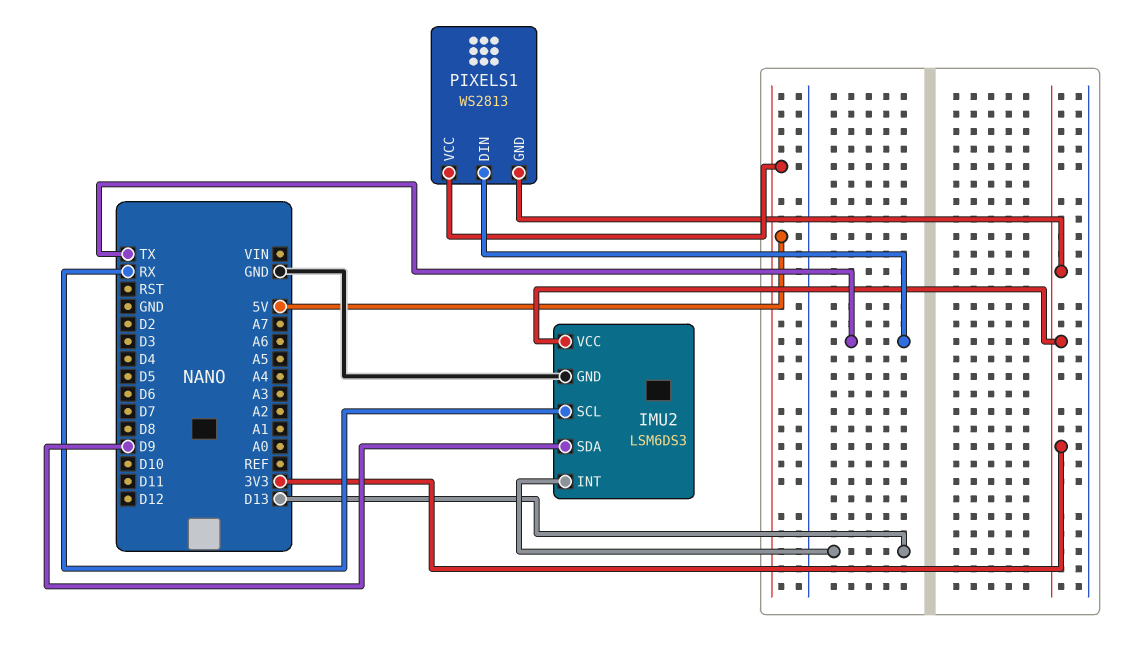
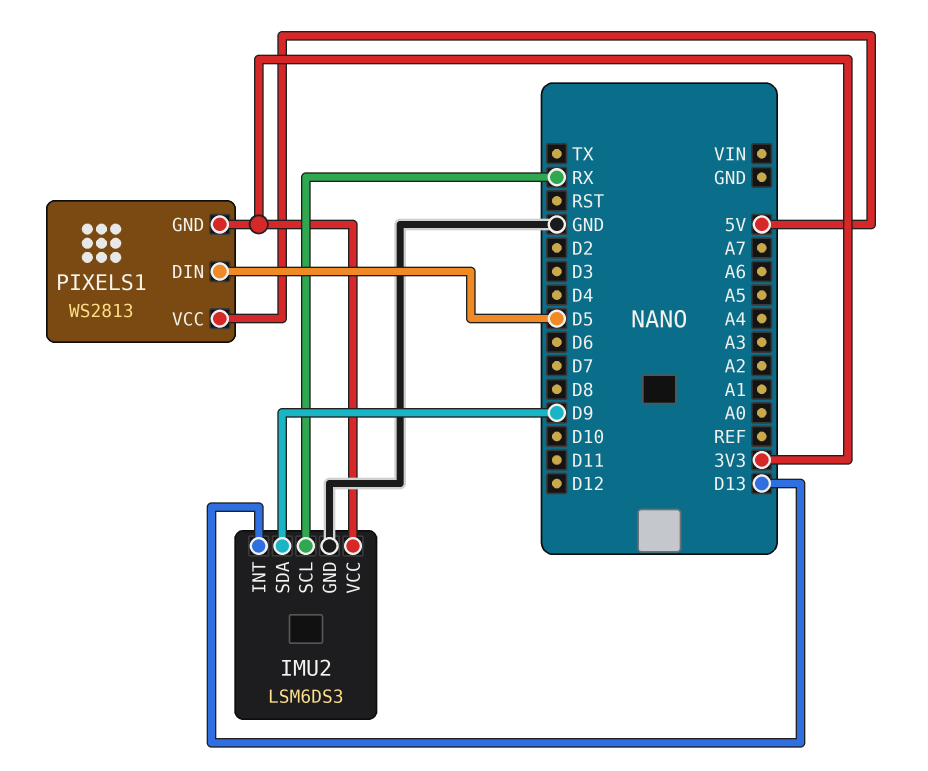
PIXELS1 pin DIN: TX -> D5

